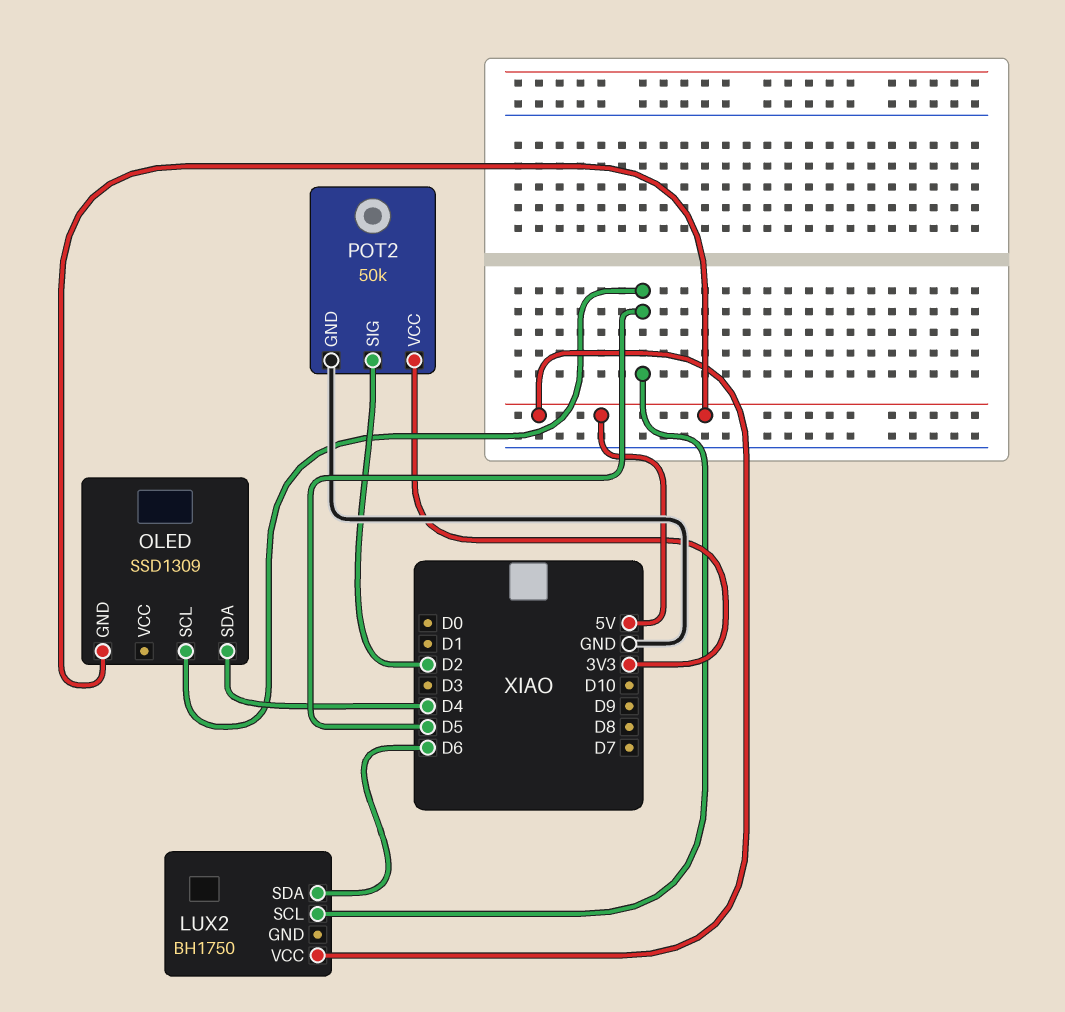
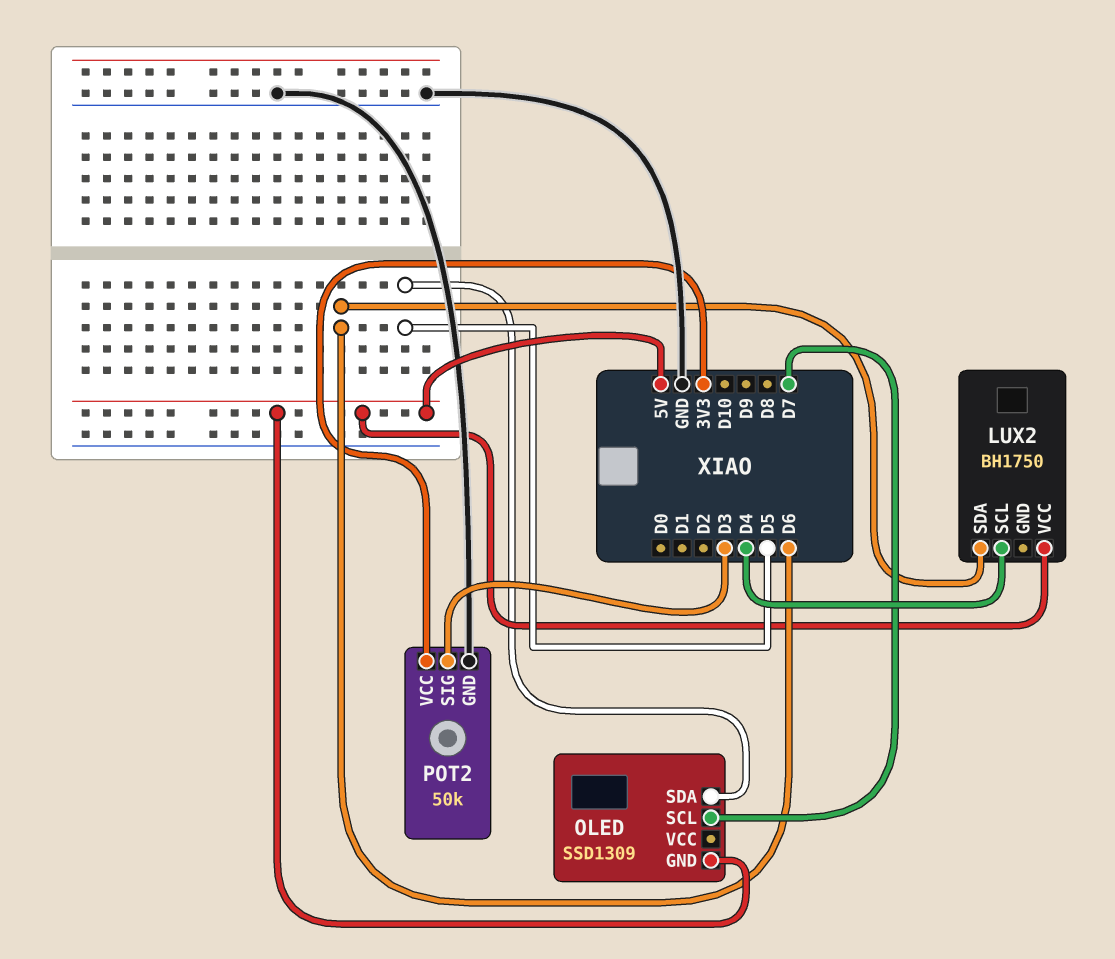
LUX2 pin SCL: D5 -> D4
OLED pin SCL: D5 -> D7
OLED pin SDA: D4 -> D5
POT2 pin SIG: D2 -> D3

